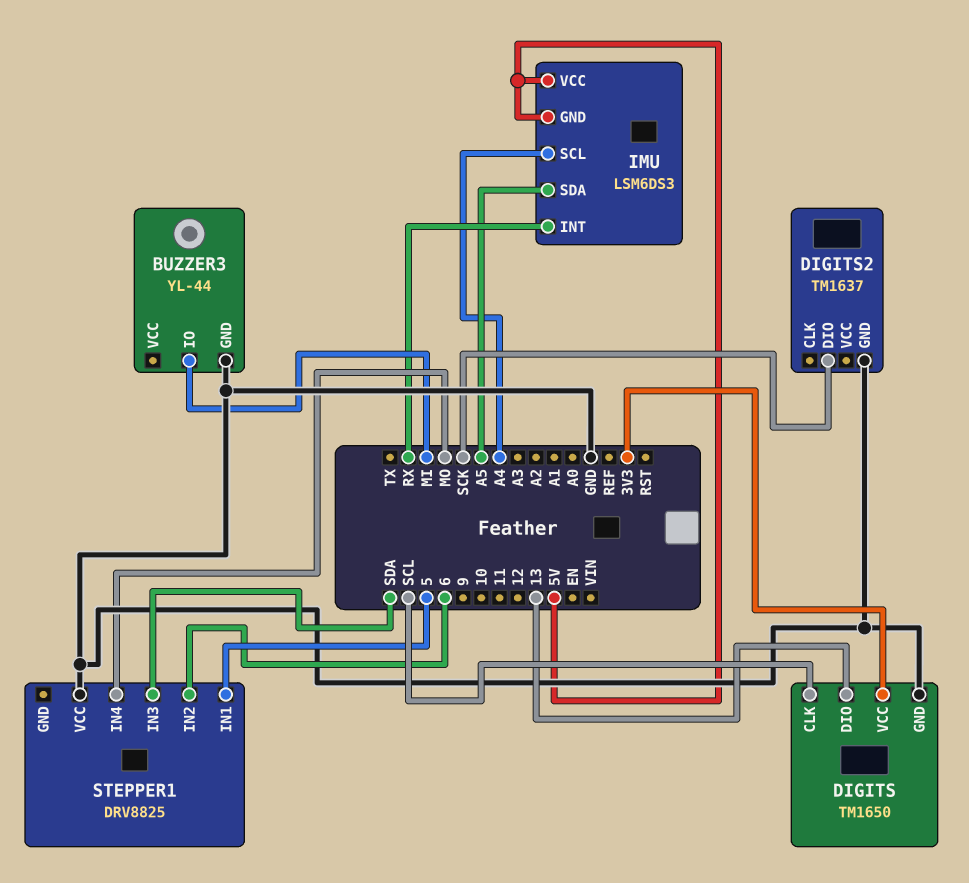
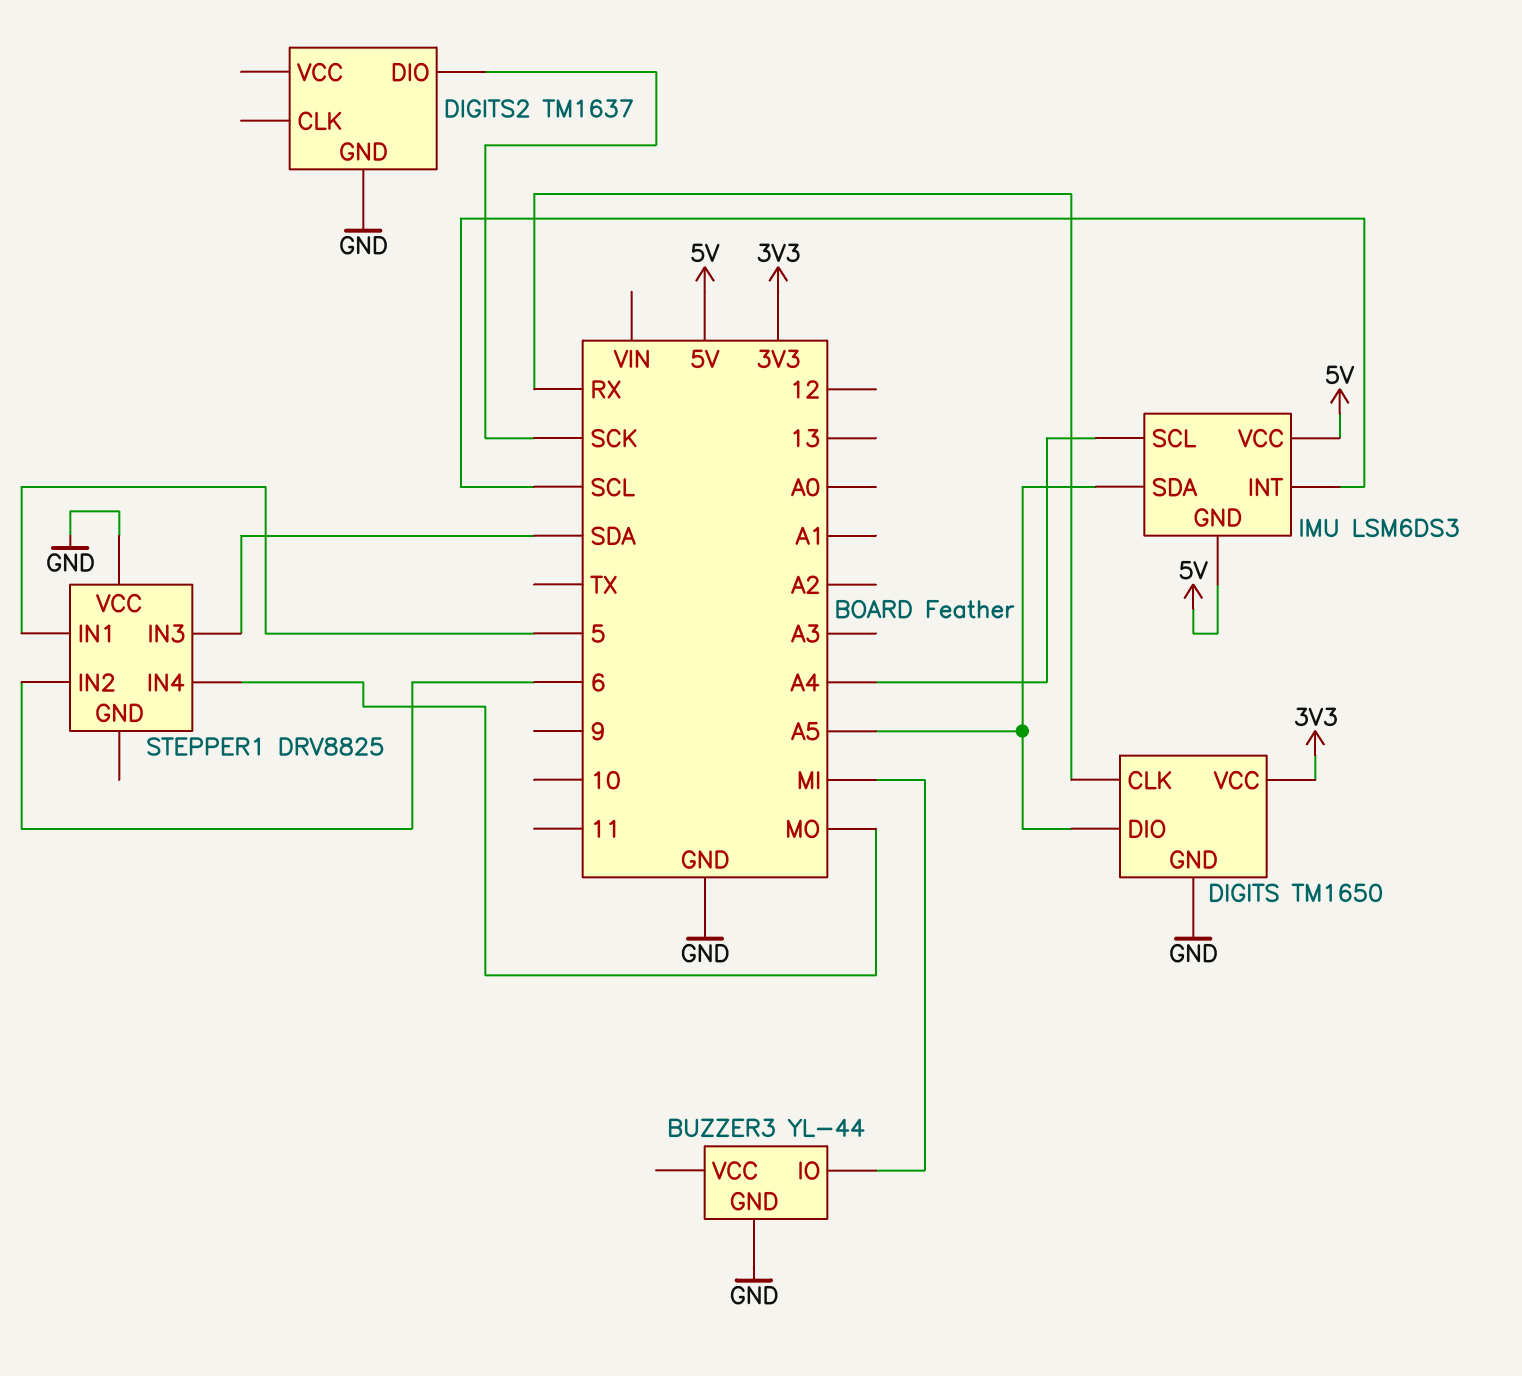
DIGITS pin CLK: SCL -> RX
DIGITS pin DIO: 13 -> A5
IMU pin INT: RX -> SCL

